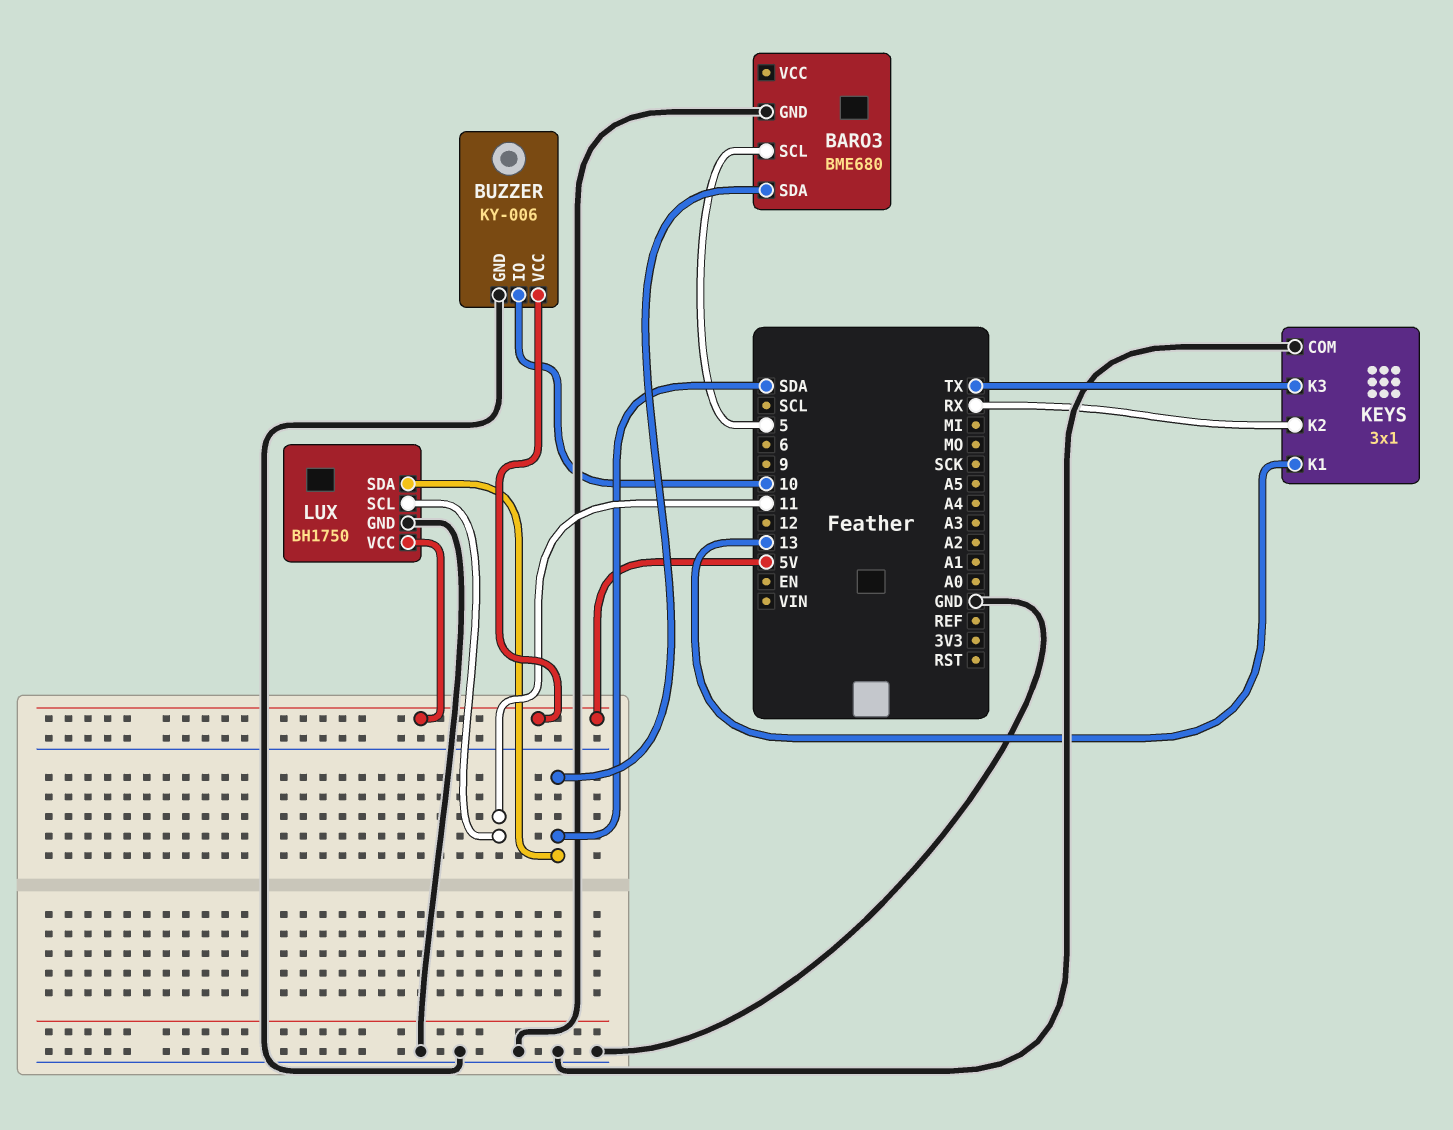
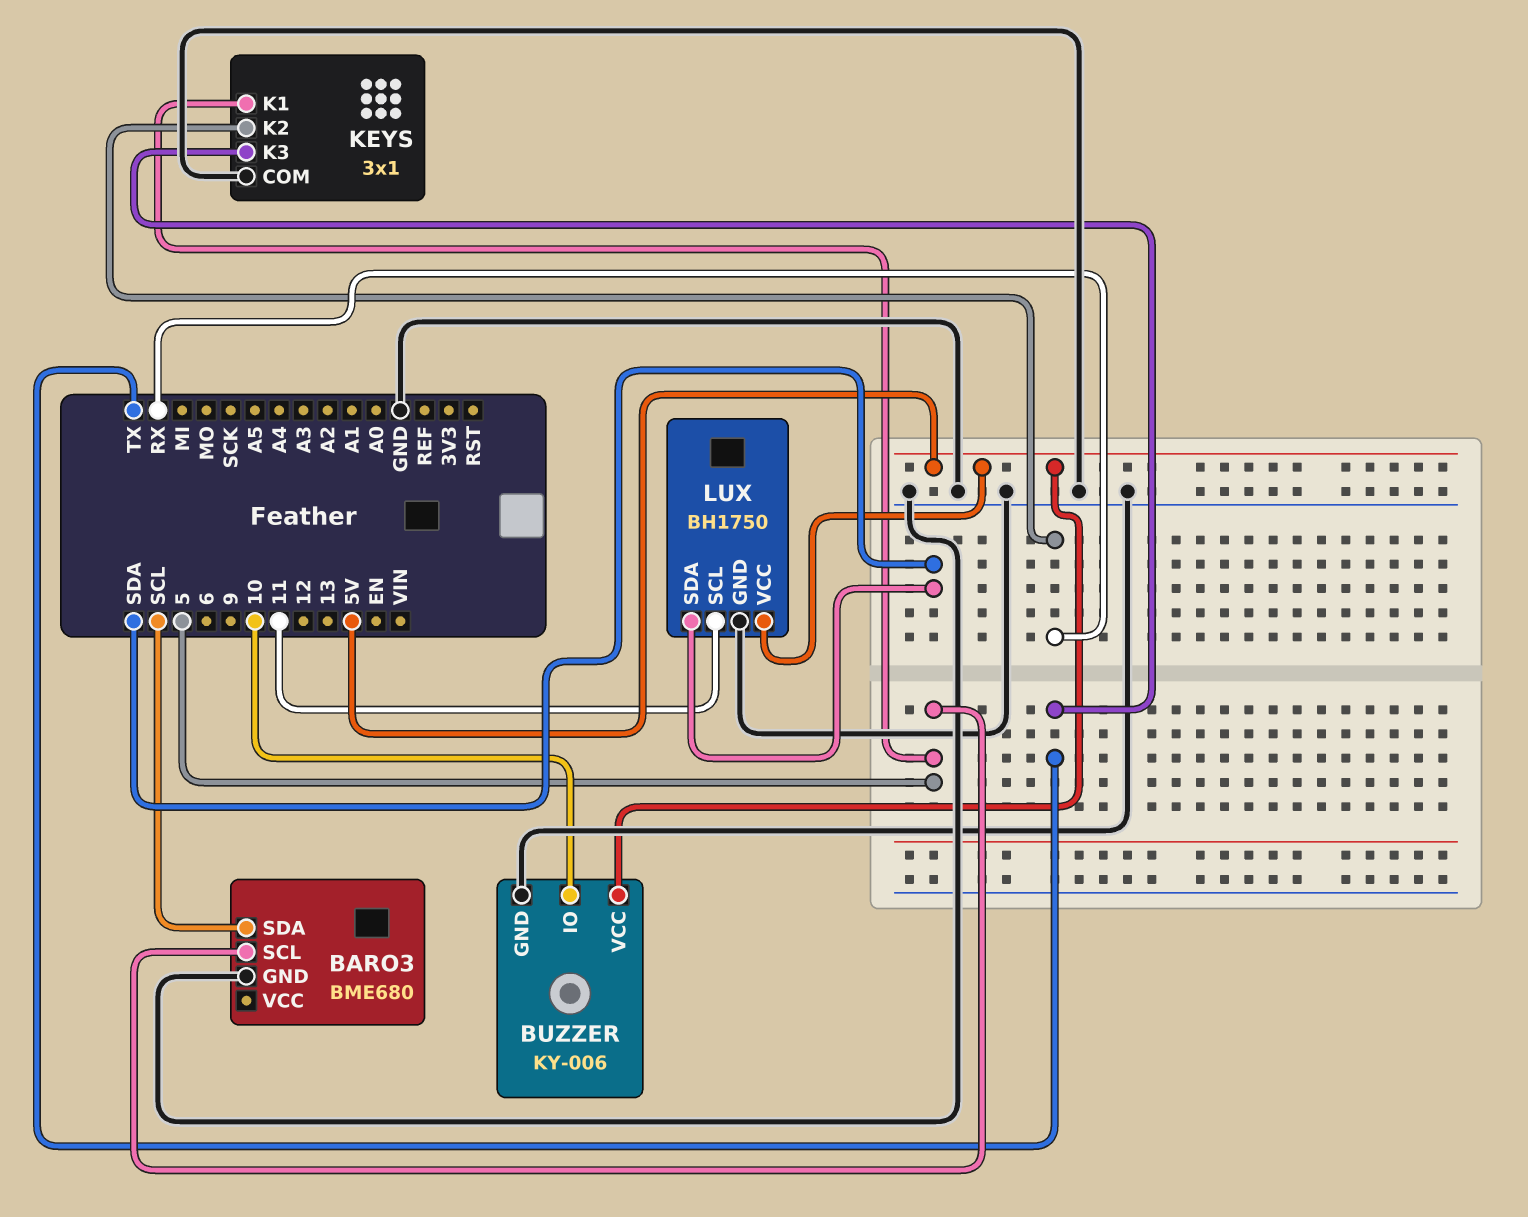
BARO3 pin SDA: SDA -> SCL
KEYS pin K1: 13 -> 5

